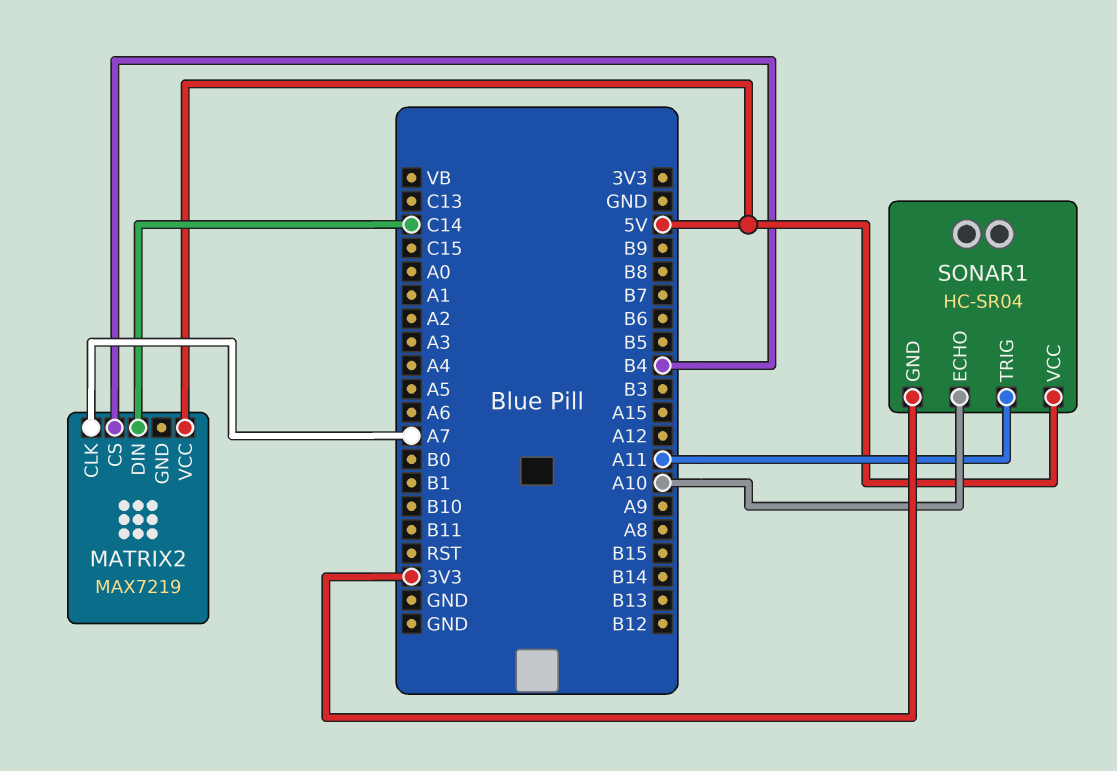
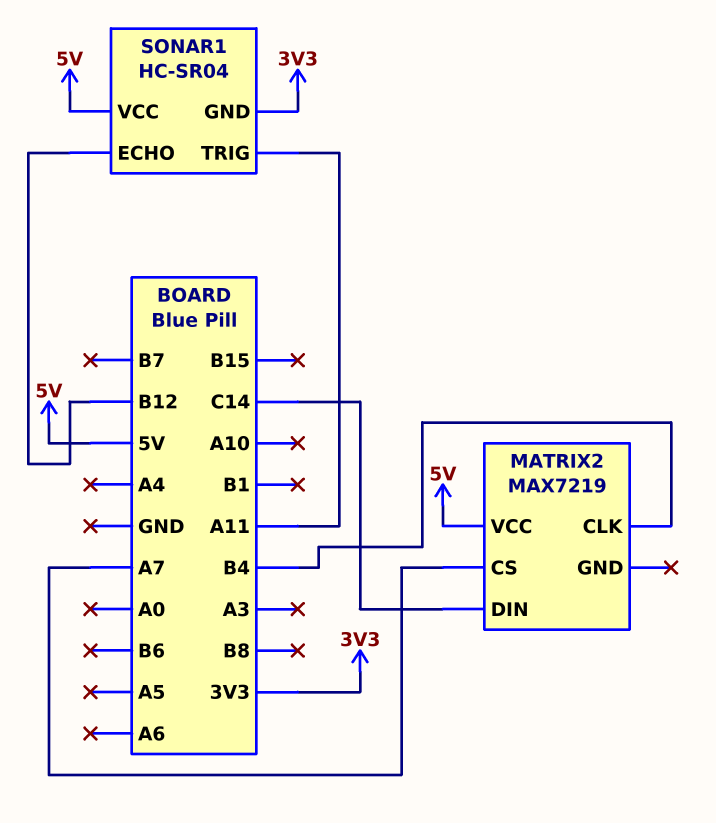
MATRIX2 pin CLK: A7 -> B4
MATRIX2 pin CS: B4 -> A7
SONAR1 pin ECHO: A10 -> B12

